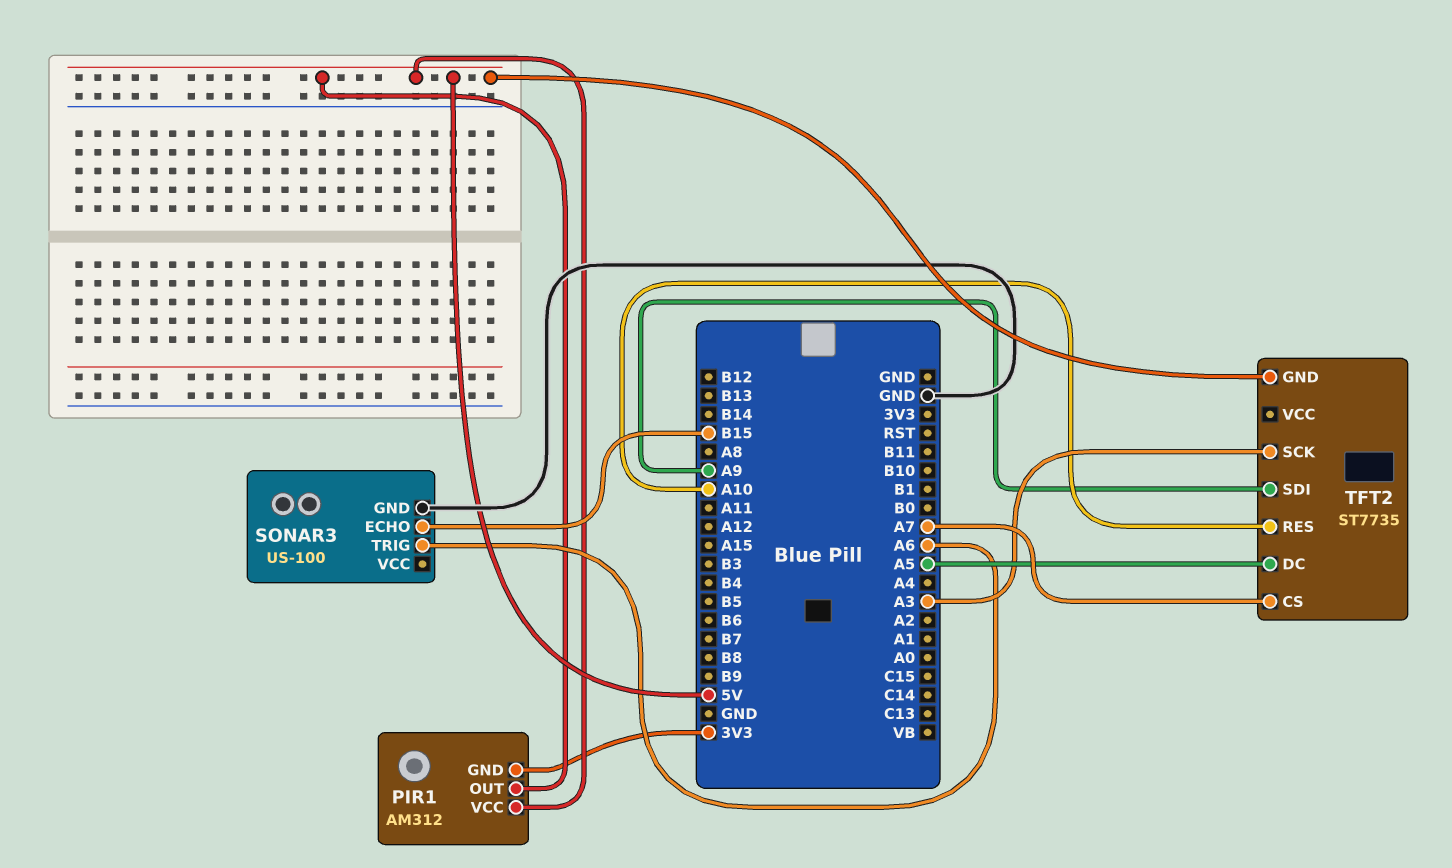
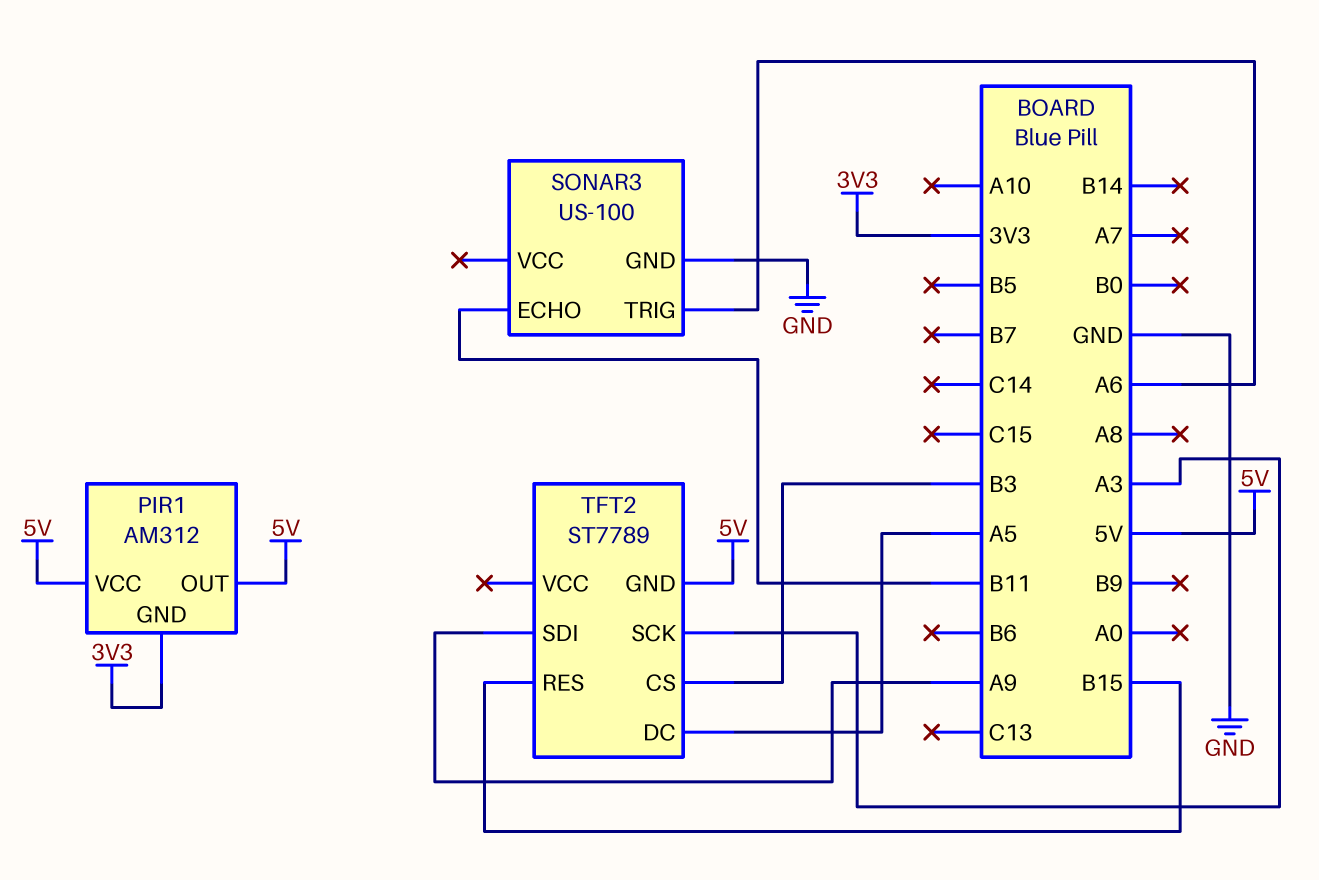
SONAR3 pin ECHO: B15 -> B11
TFT2: ST7735 -> ST7789
TFT2 pin CS: A7 -> B3
TFT2 pin RES: A10 -> B15

